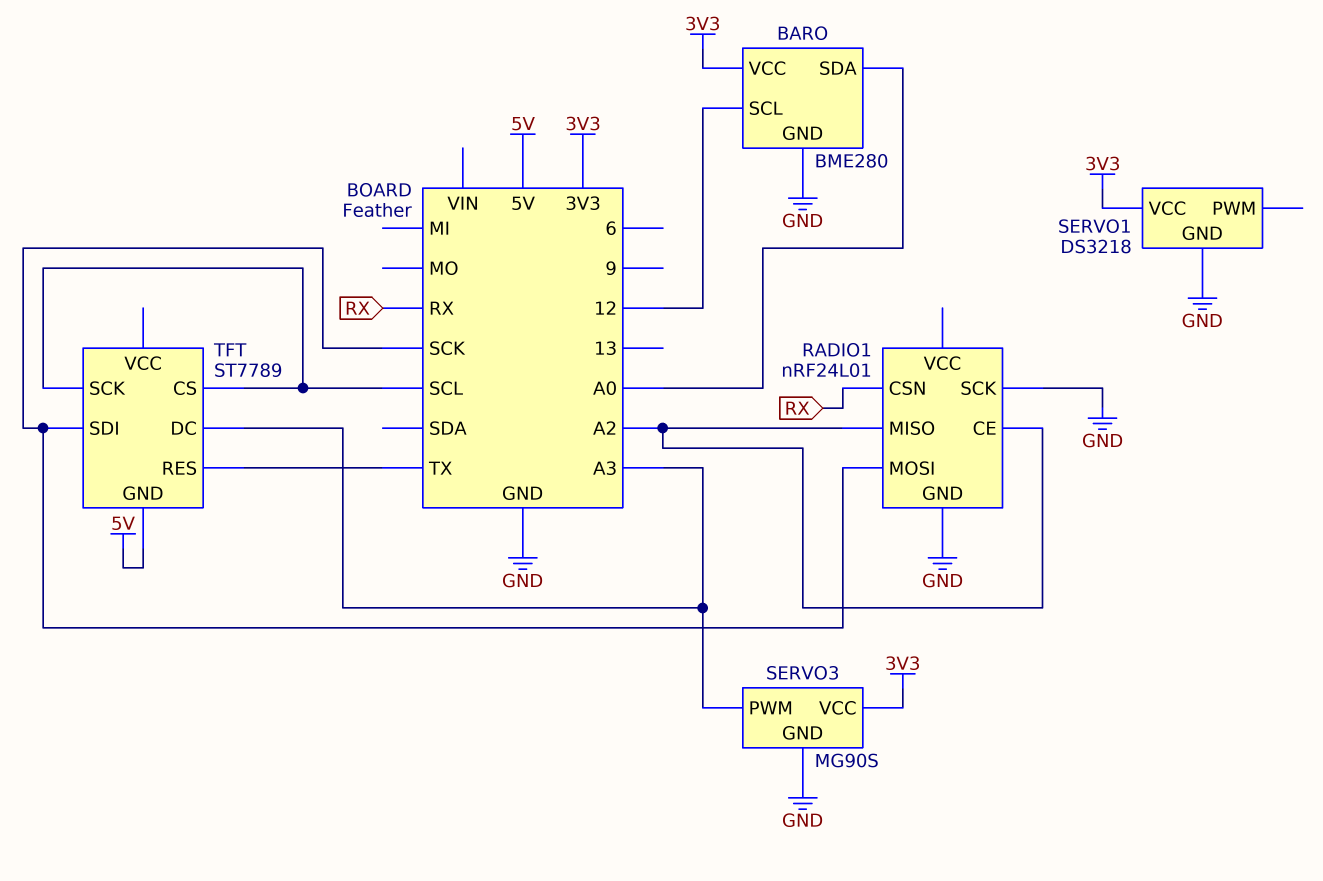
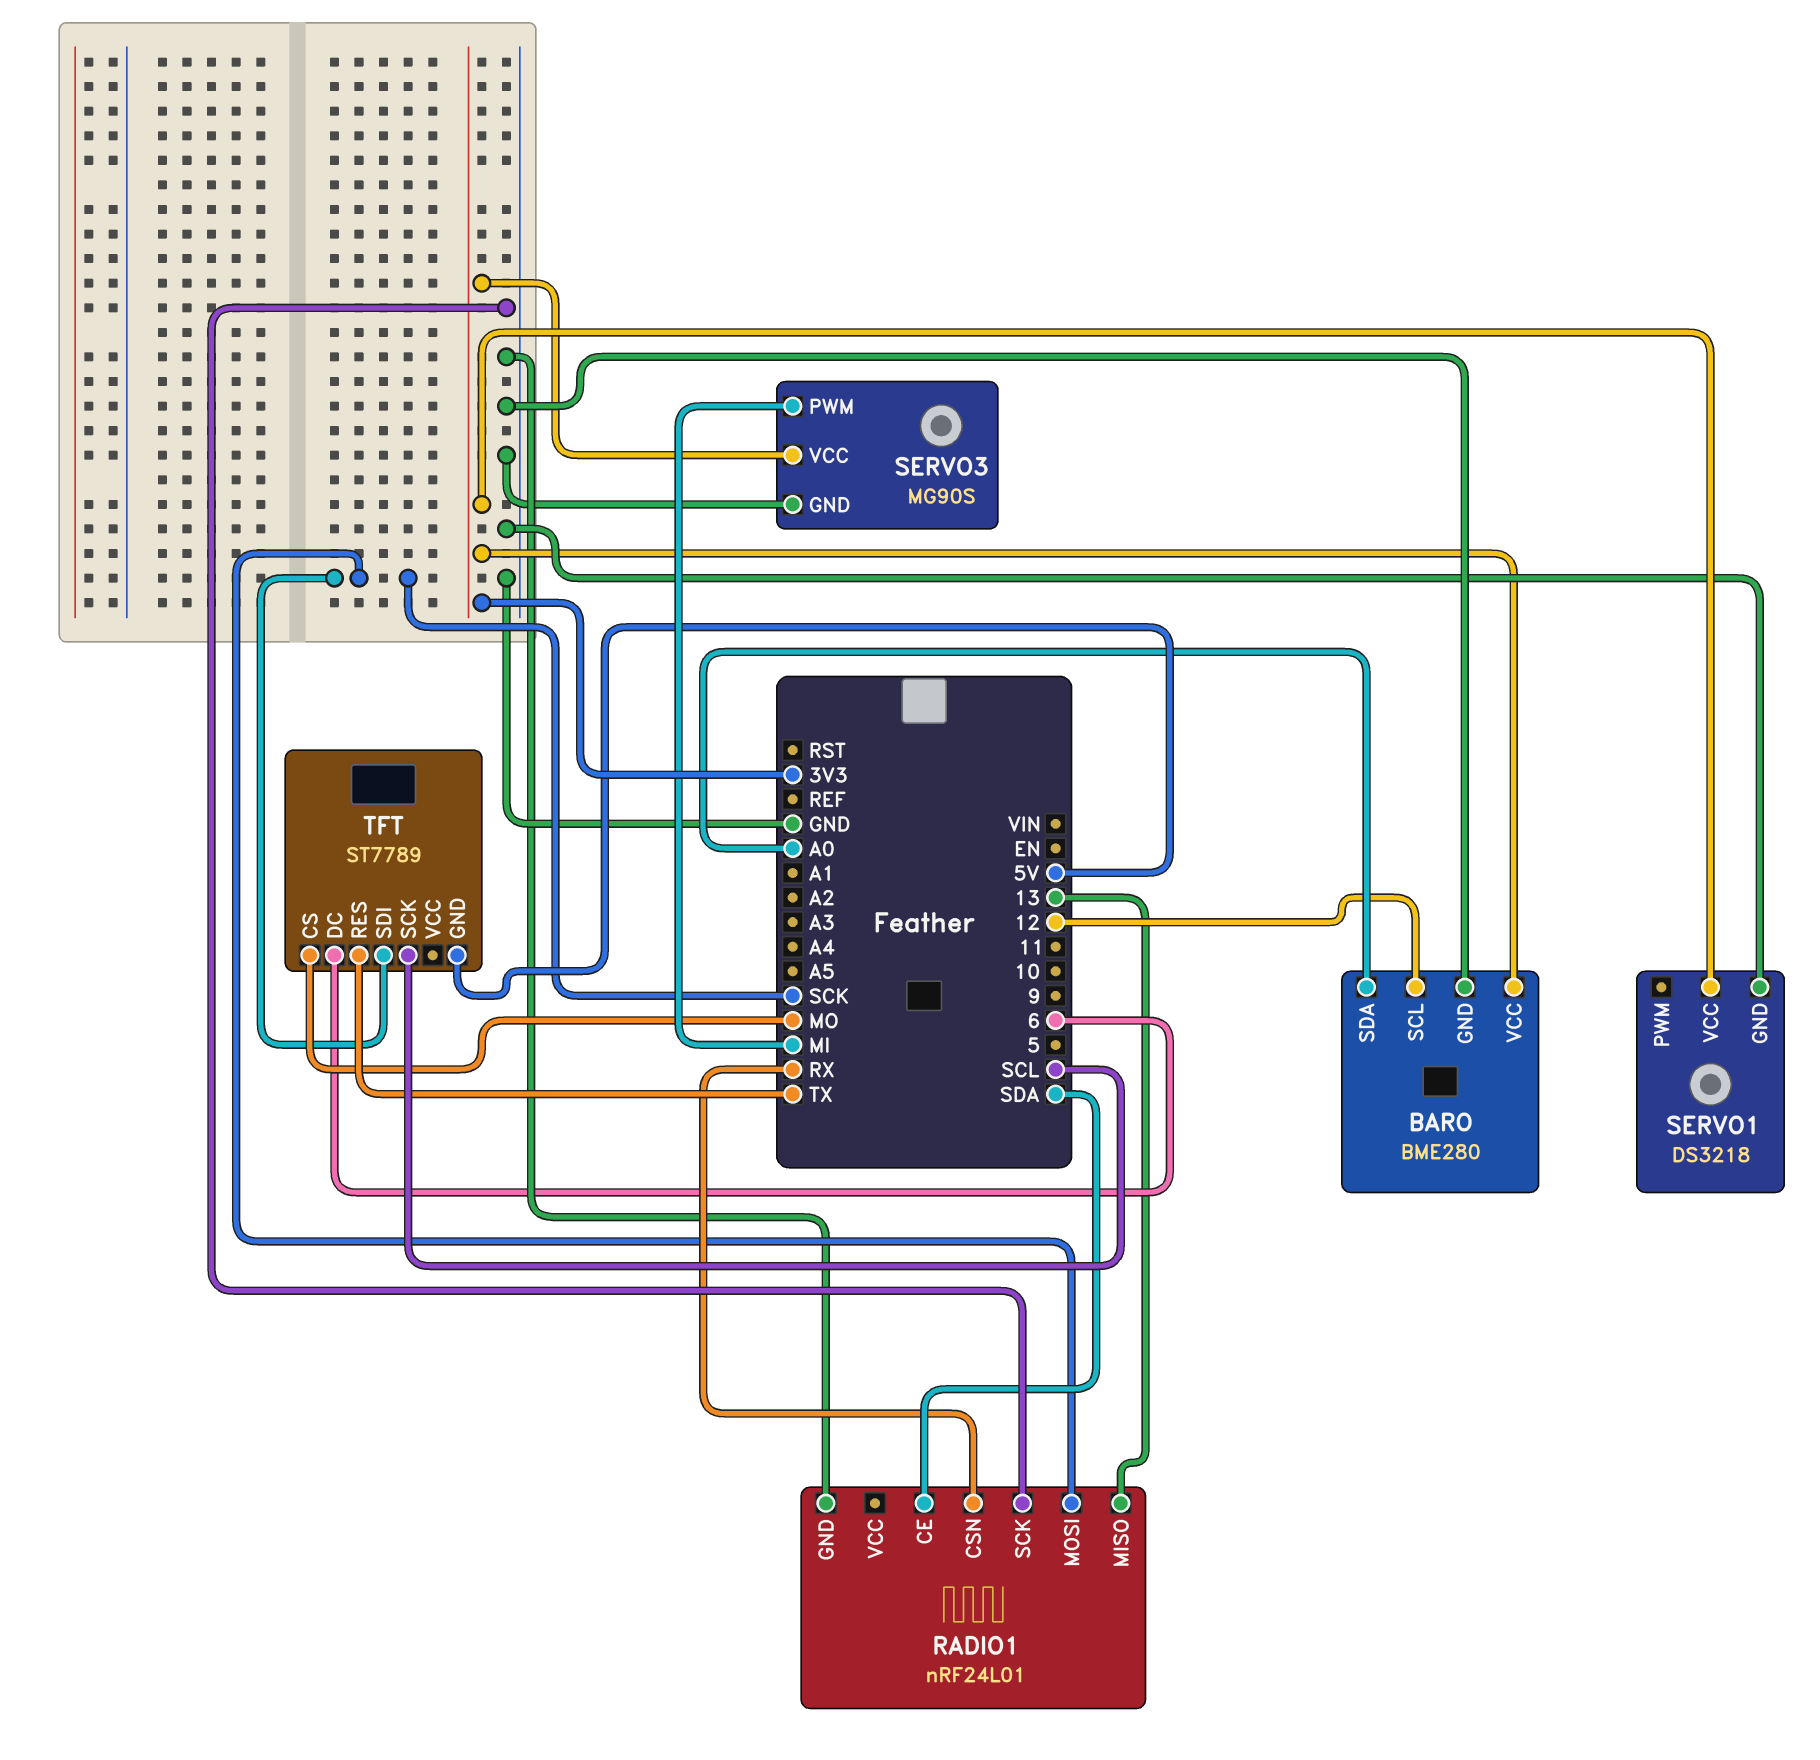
RADIO1 pin CE: A2 -> SDA
RADIO1 pin MISO: A2 -> 13
SERVO3 pin PWM: A3 -> MI
TFT pin CS: SCL -> MO
TFT pin DC: A3 -> 6

